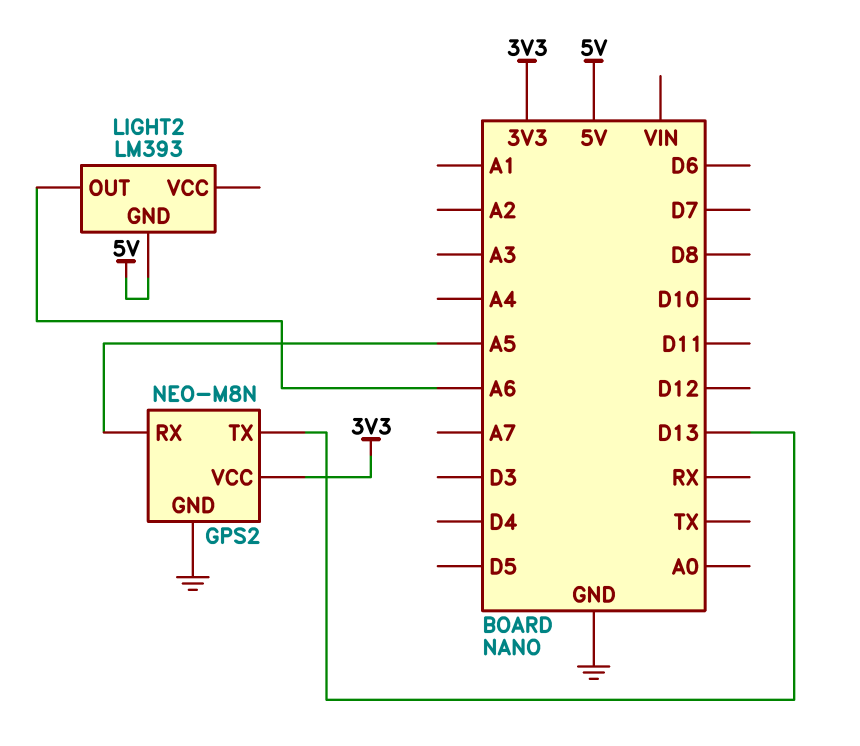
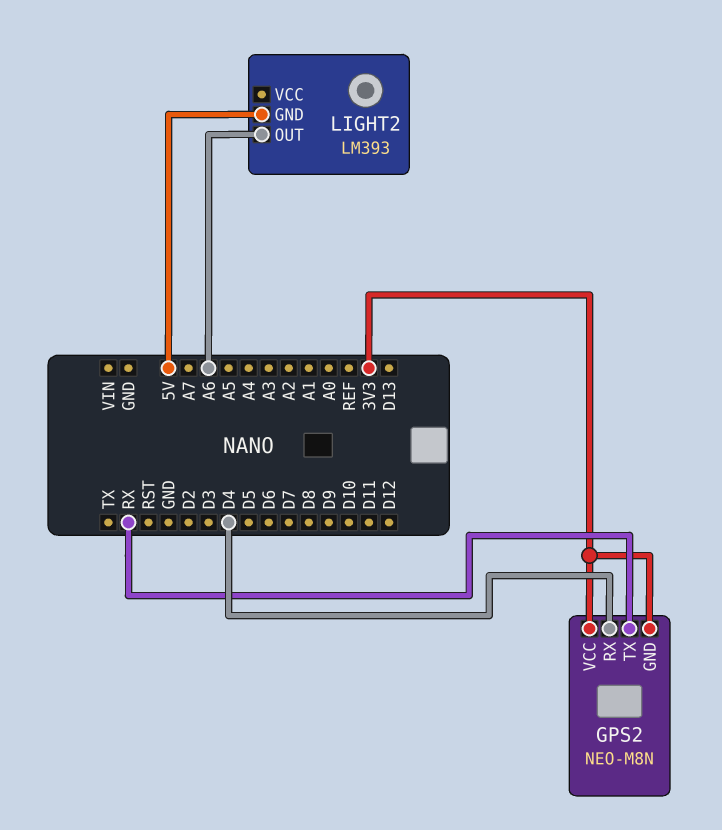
GPS2 pin GND: GND -> 3V3
GPS2 pin RX: A5 -> D4
GPS2 pin TX: D13 -> RX

